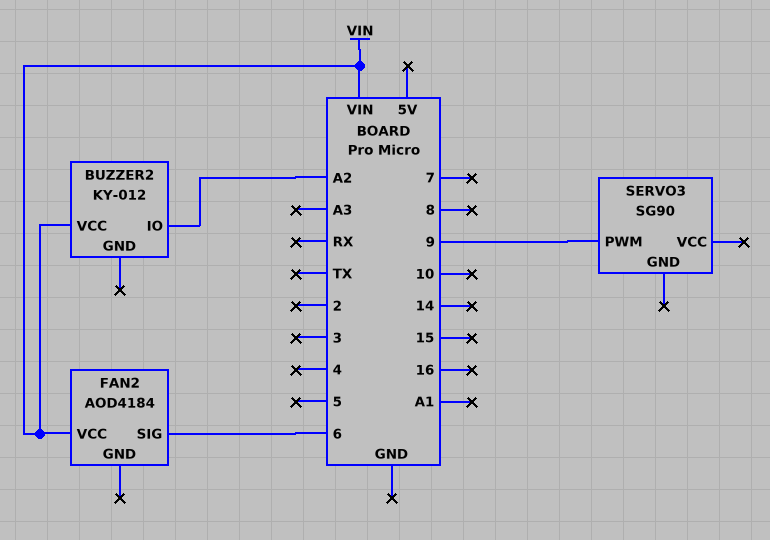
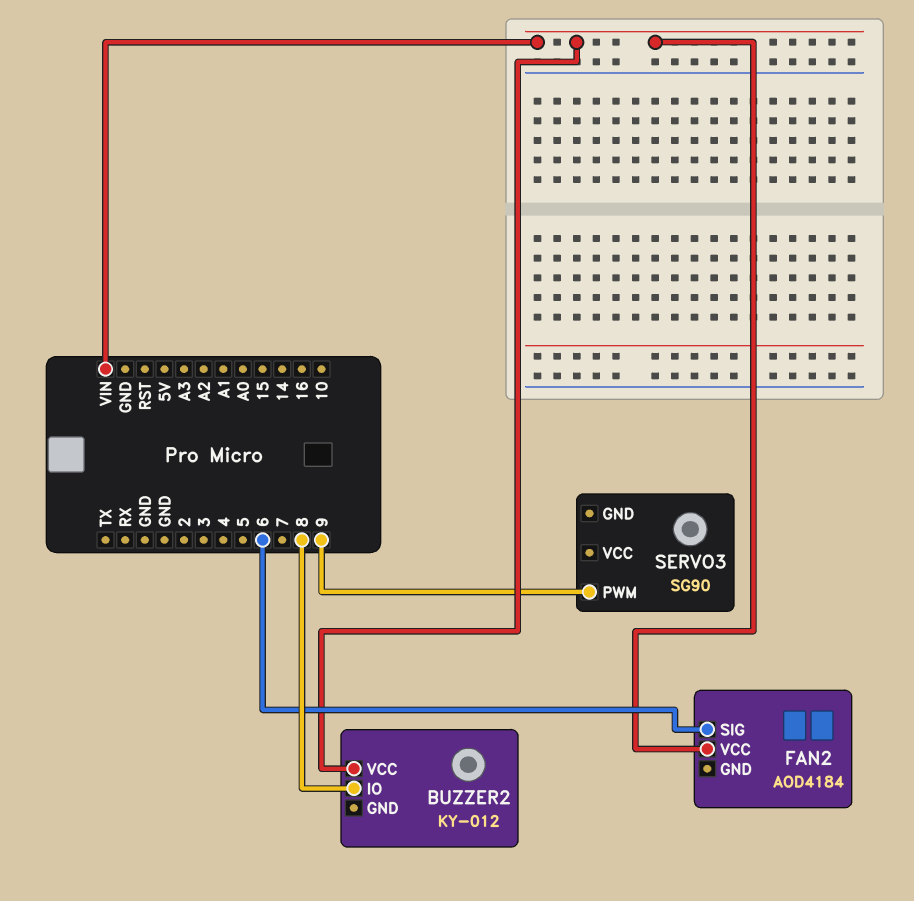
BUZZER2 pin IO: A2 -> 8

